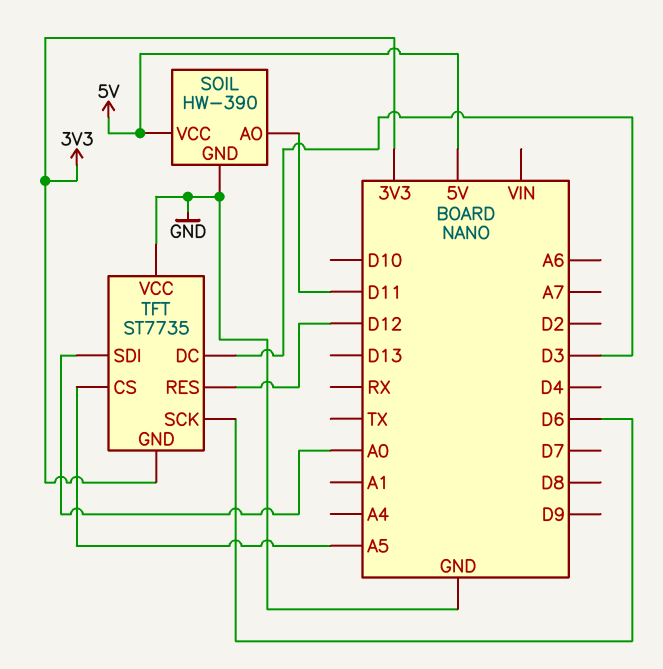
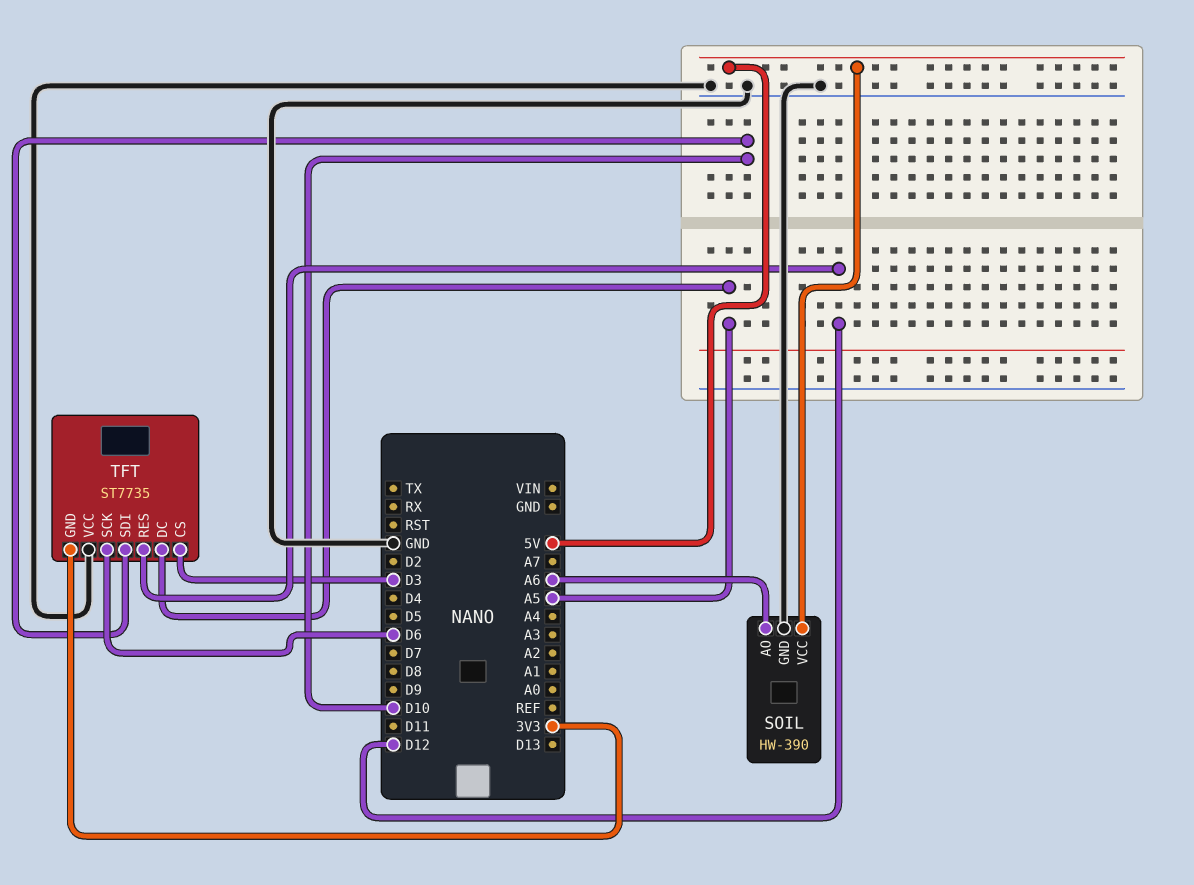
SOIL pin AO: D11 -> A6
TFT pin CS: A5 -> D3
TFT pin DC: D3 -> A5
TFT pin SDI: A0 -> D10

